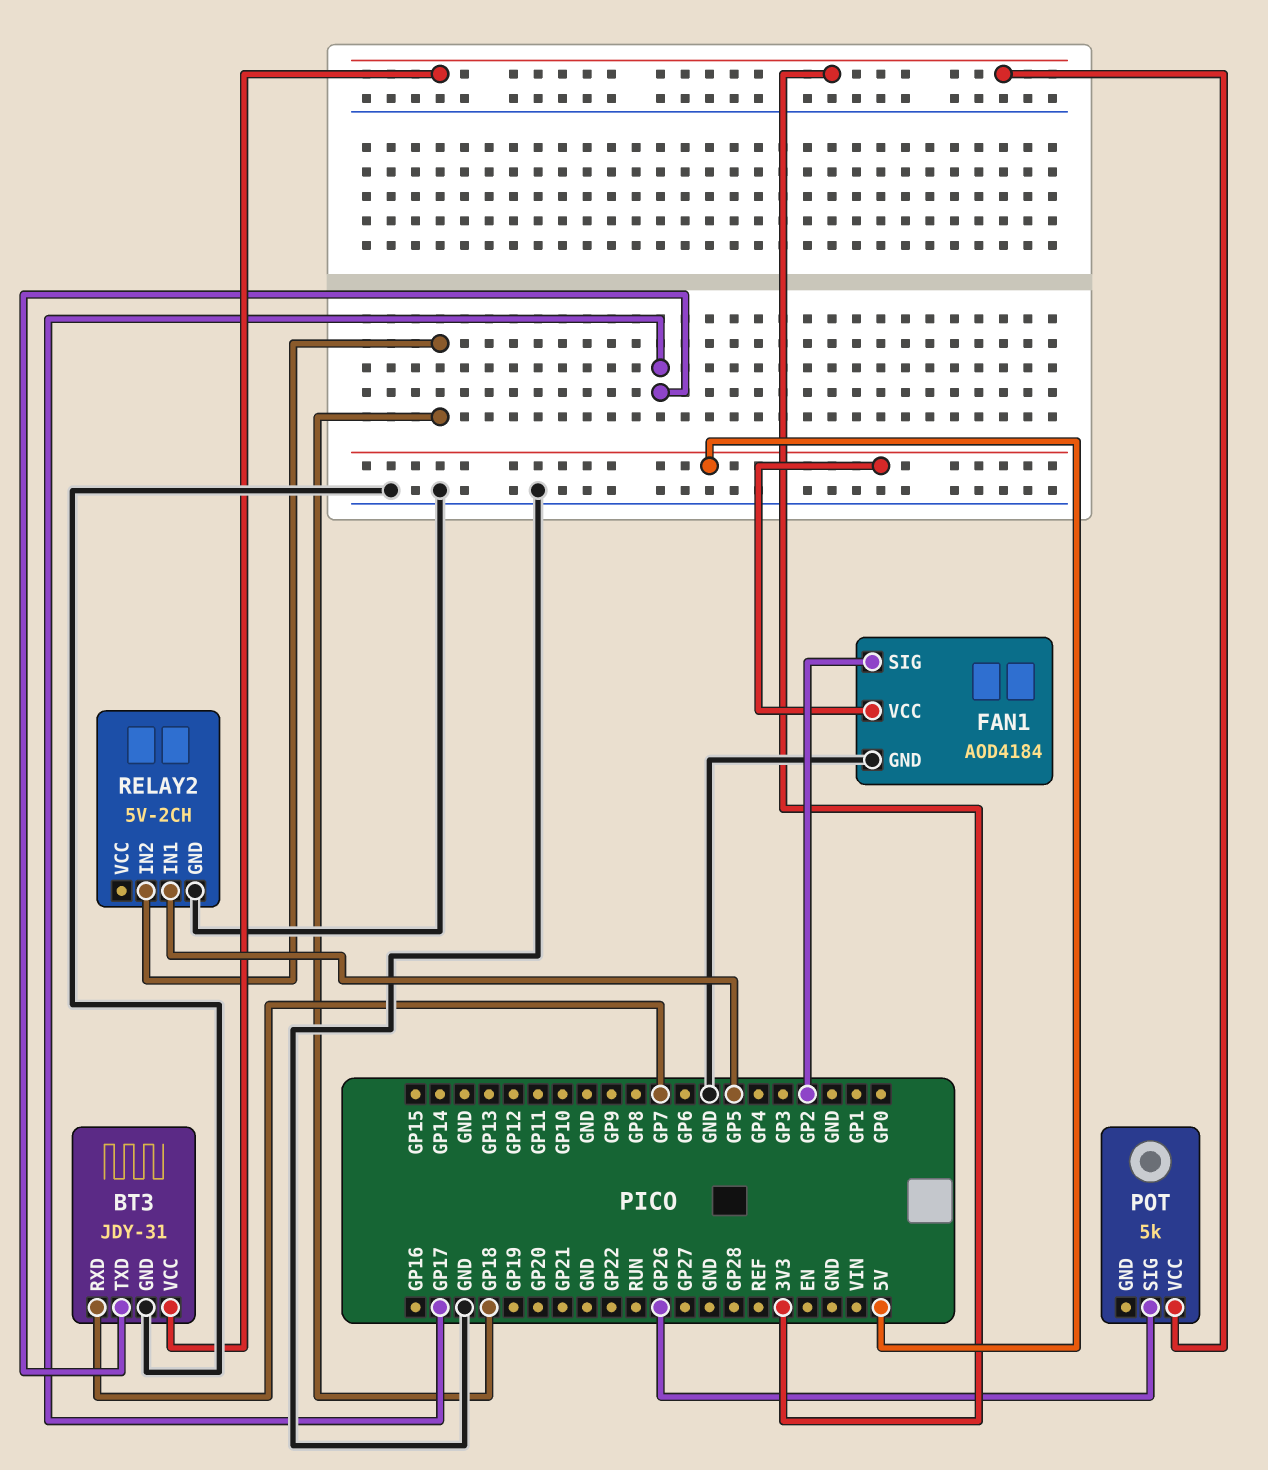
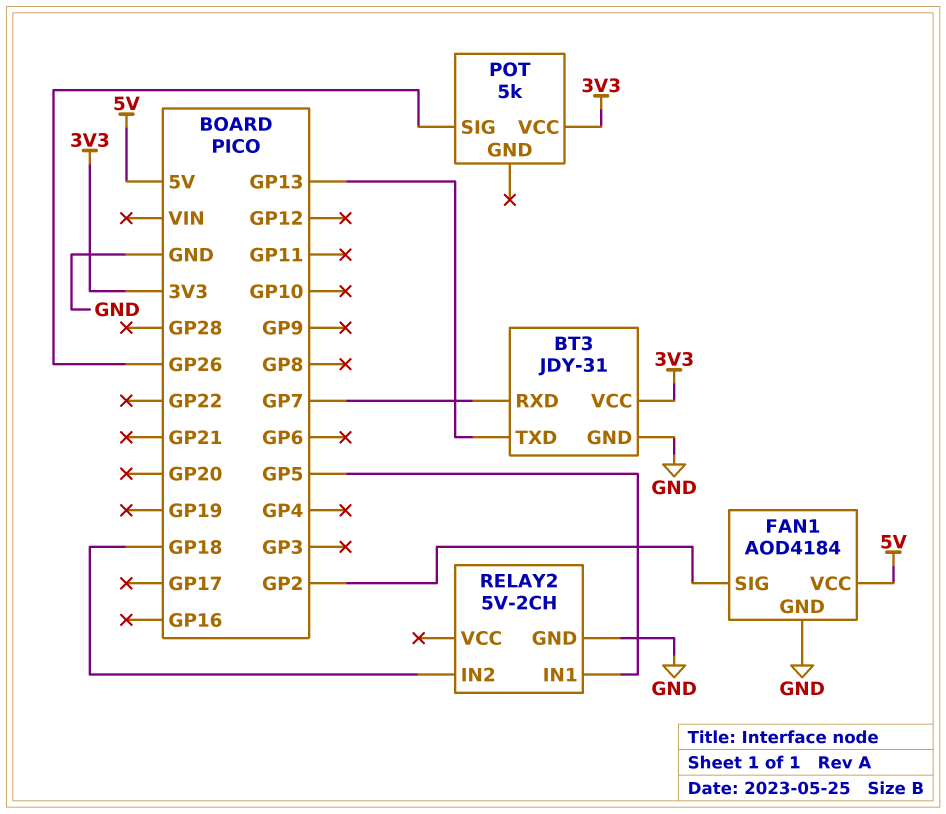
BT3 pin TXD: GP17 -> GP13

